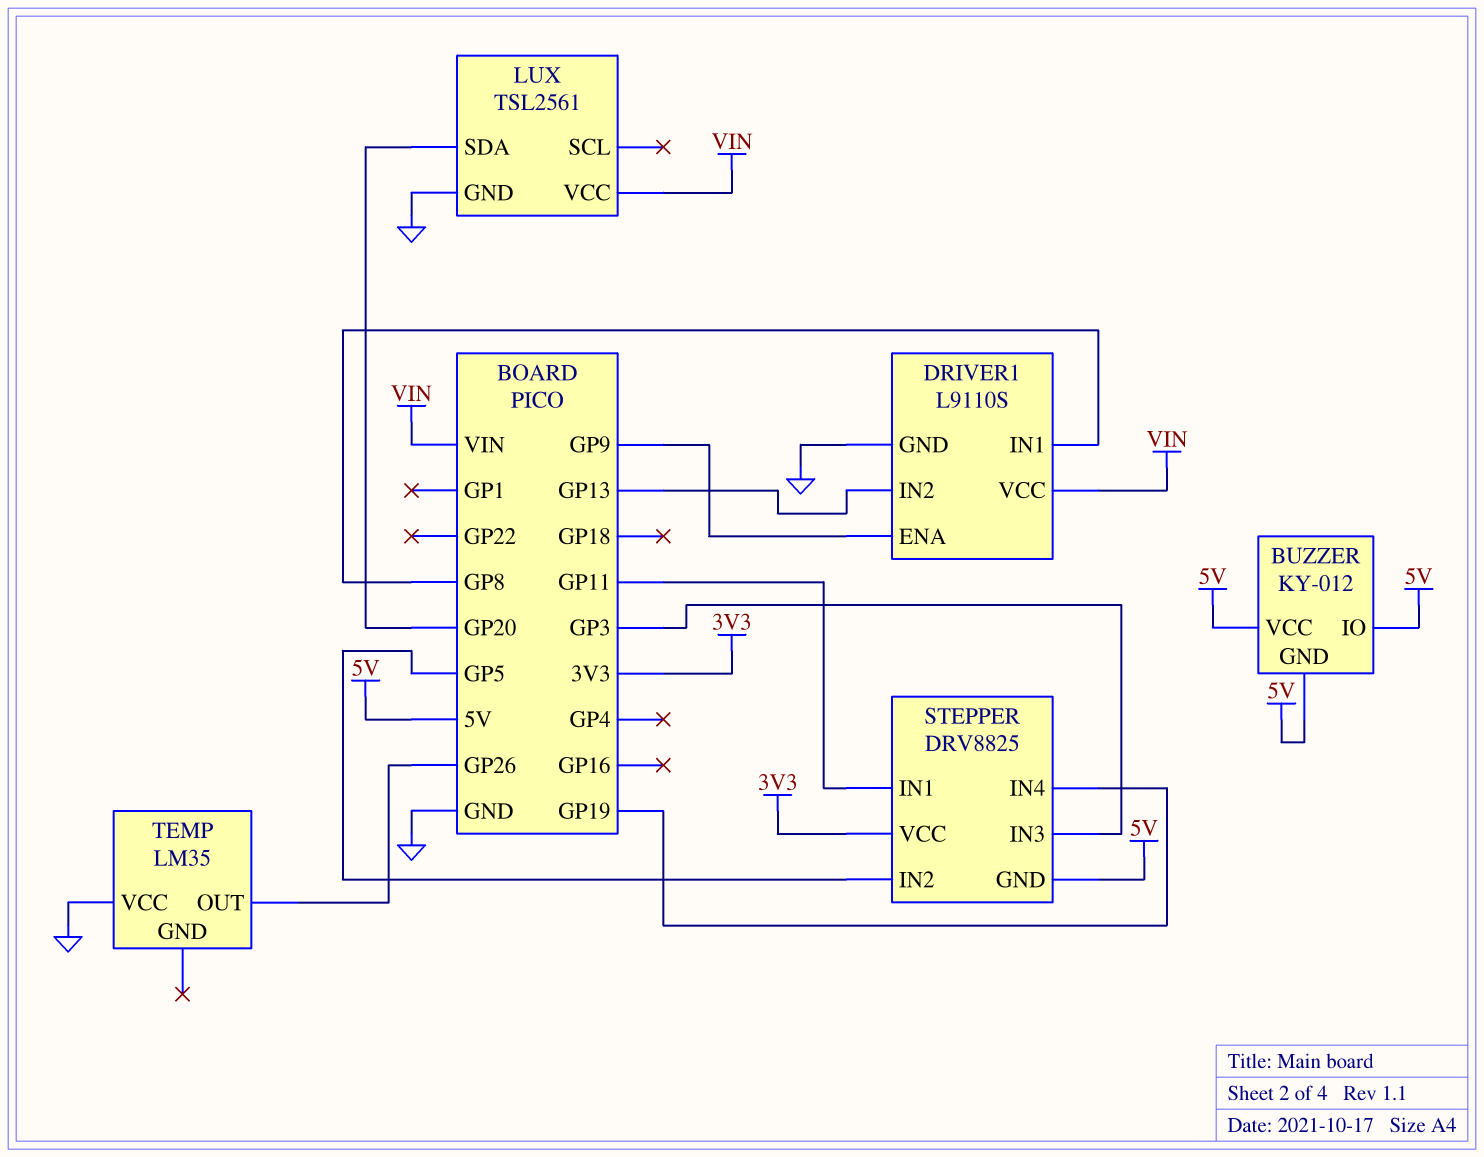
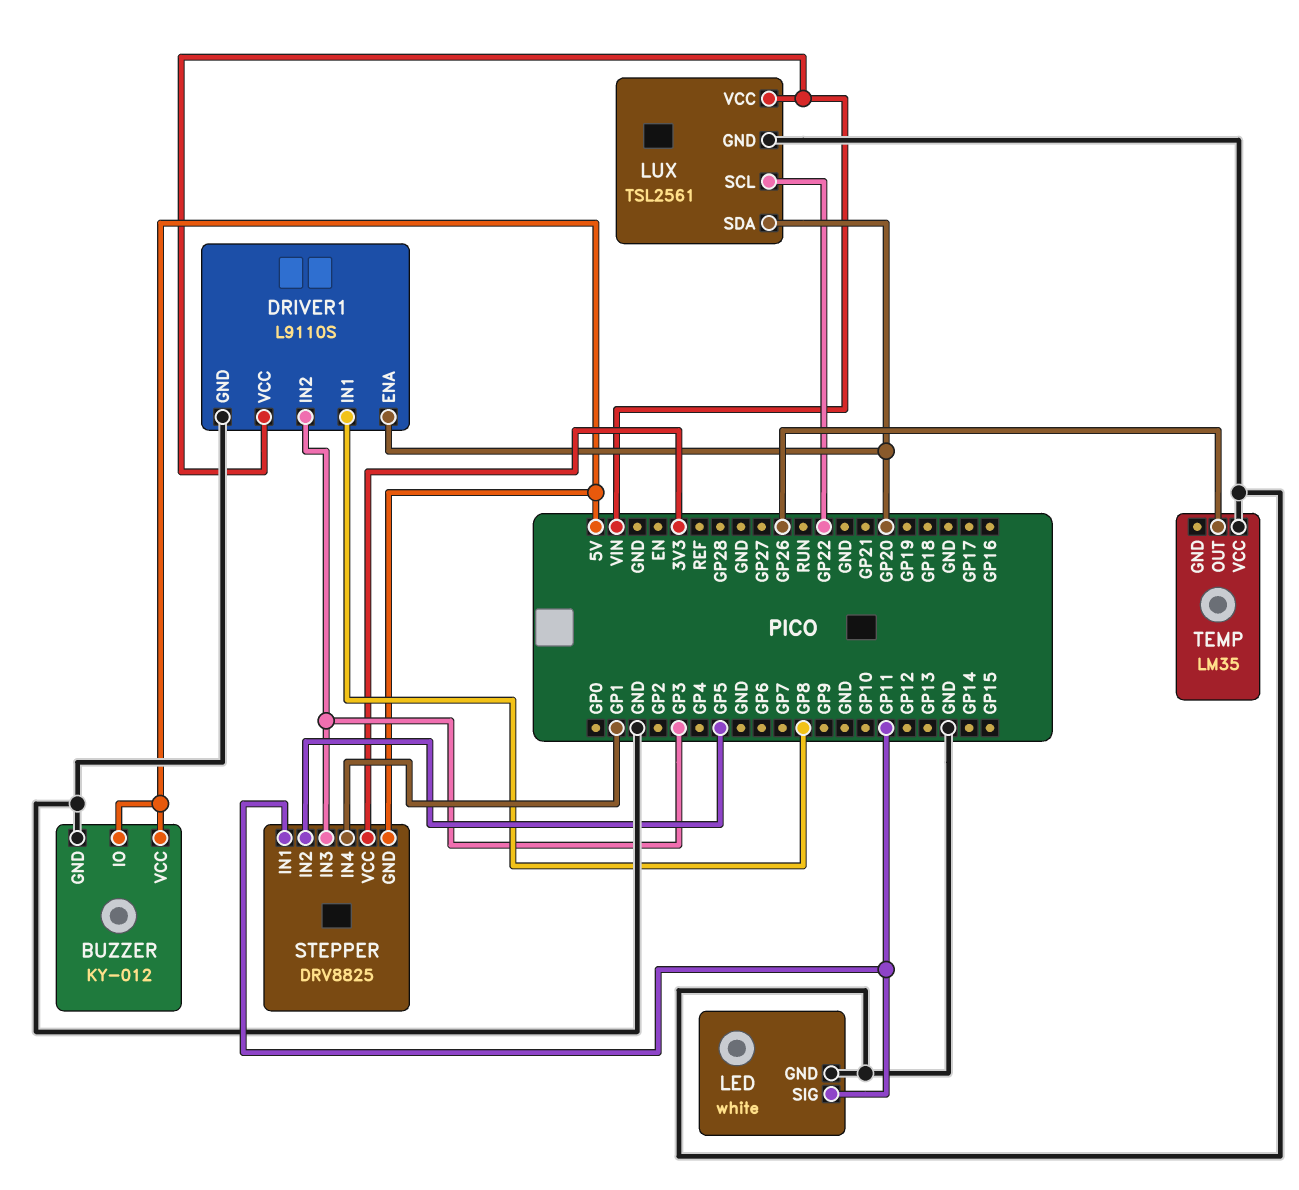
BUZZER pin GND: 5V -> GND
DRIVER1 pin ENA: GP9 -> GP20
DRIVER1 pin IN2: GP13 -> GP3
LED: none -> white
LED pin GND: none -> GND
LED pin SIG: none -> GP11
LUX pin SCL: none -> GP22
STEPPER pin IN4: GP19 -> GP1

